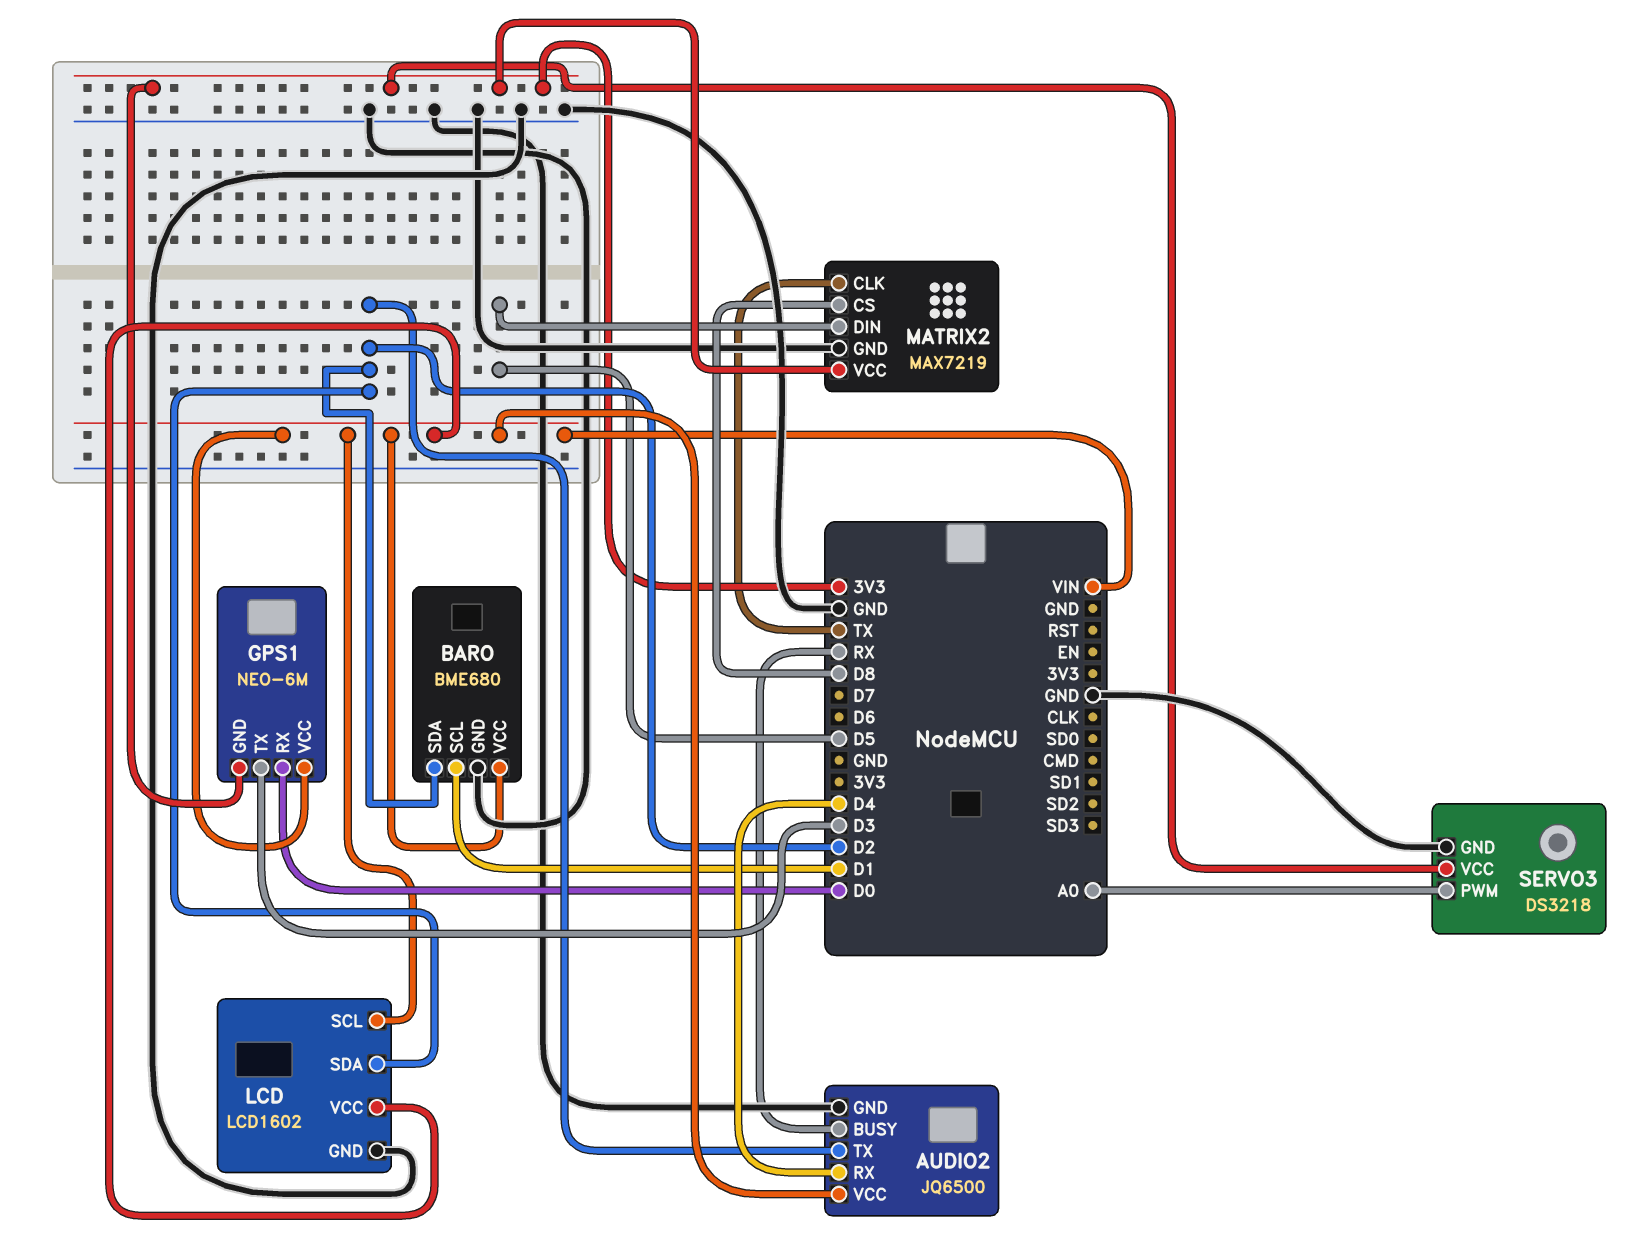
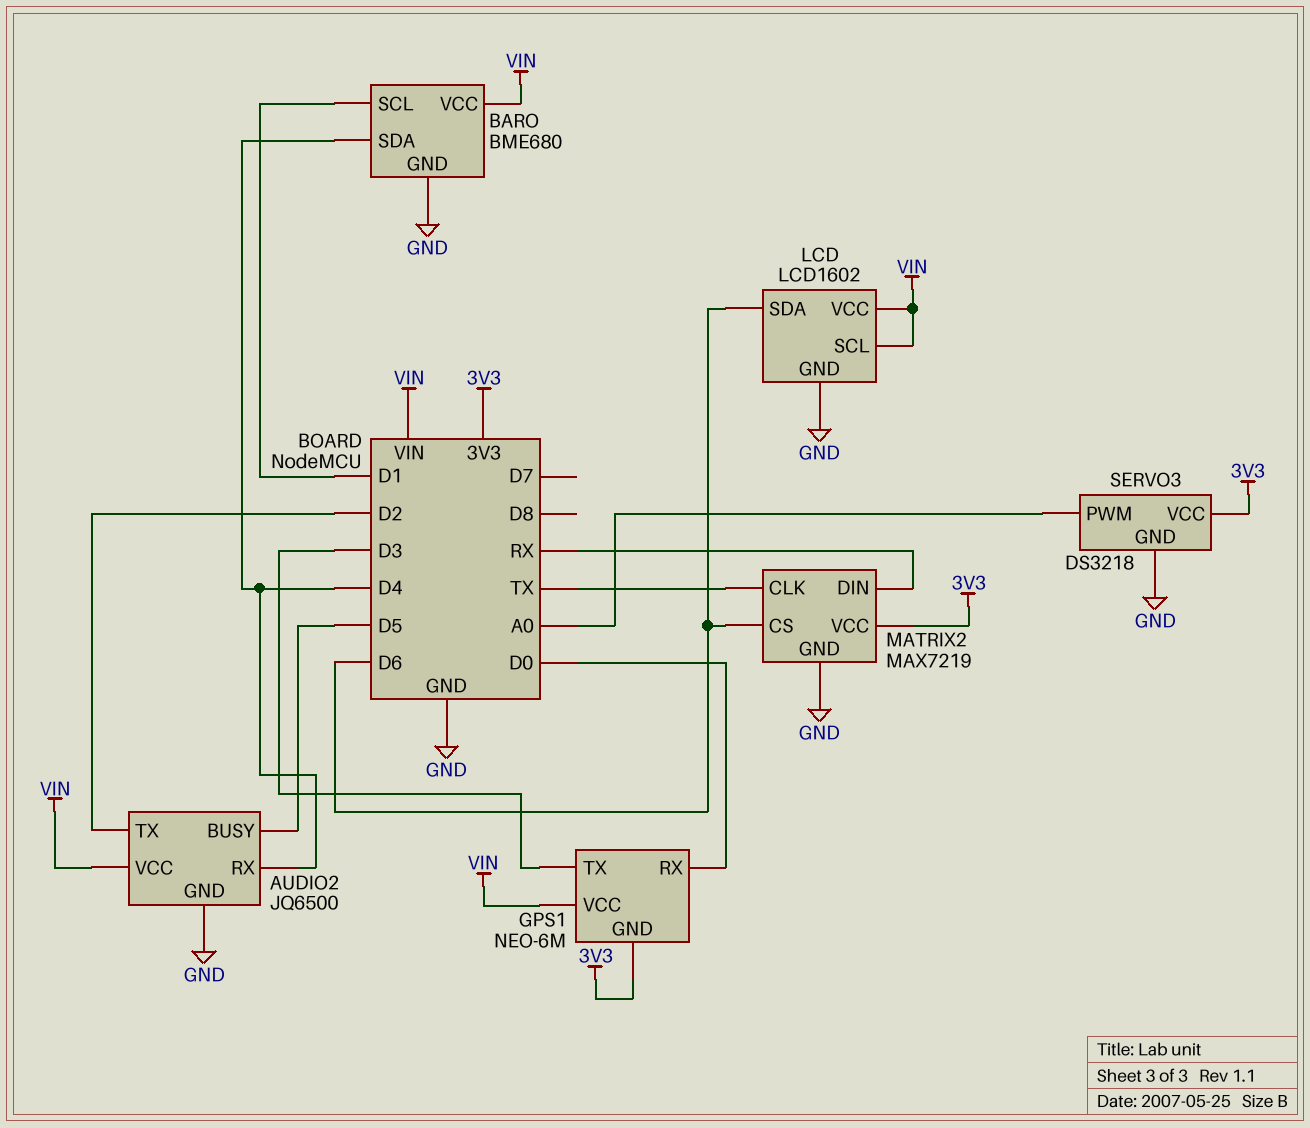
AUDIO2 pin BUSY: RX -> D5
BARO pin SDA: D2 -> D4
LCD pin SDA: D2 -> D6
MATRIX2 pin CS: D8 -> D6
MATRIX2 pin DIN: D5 -> RX

